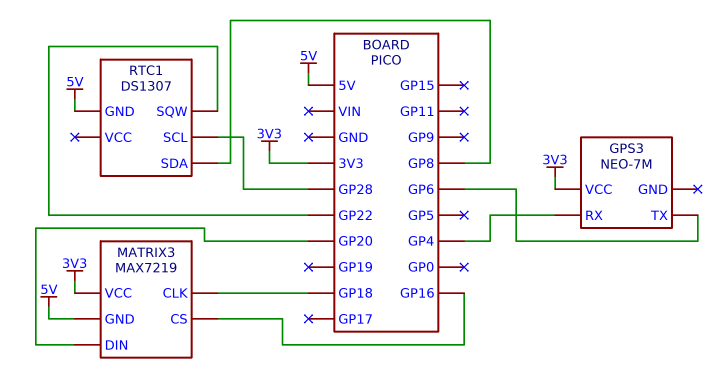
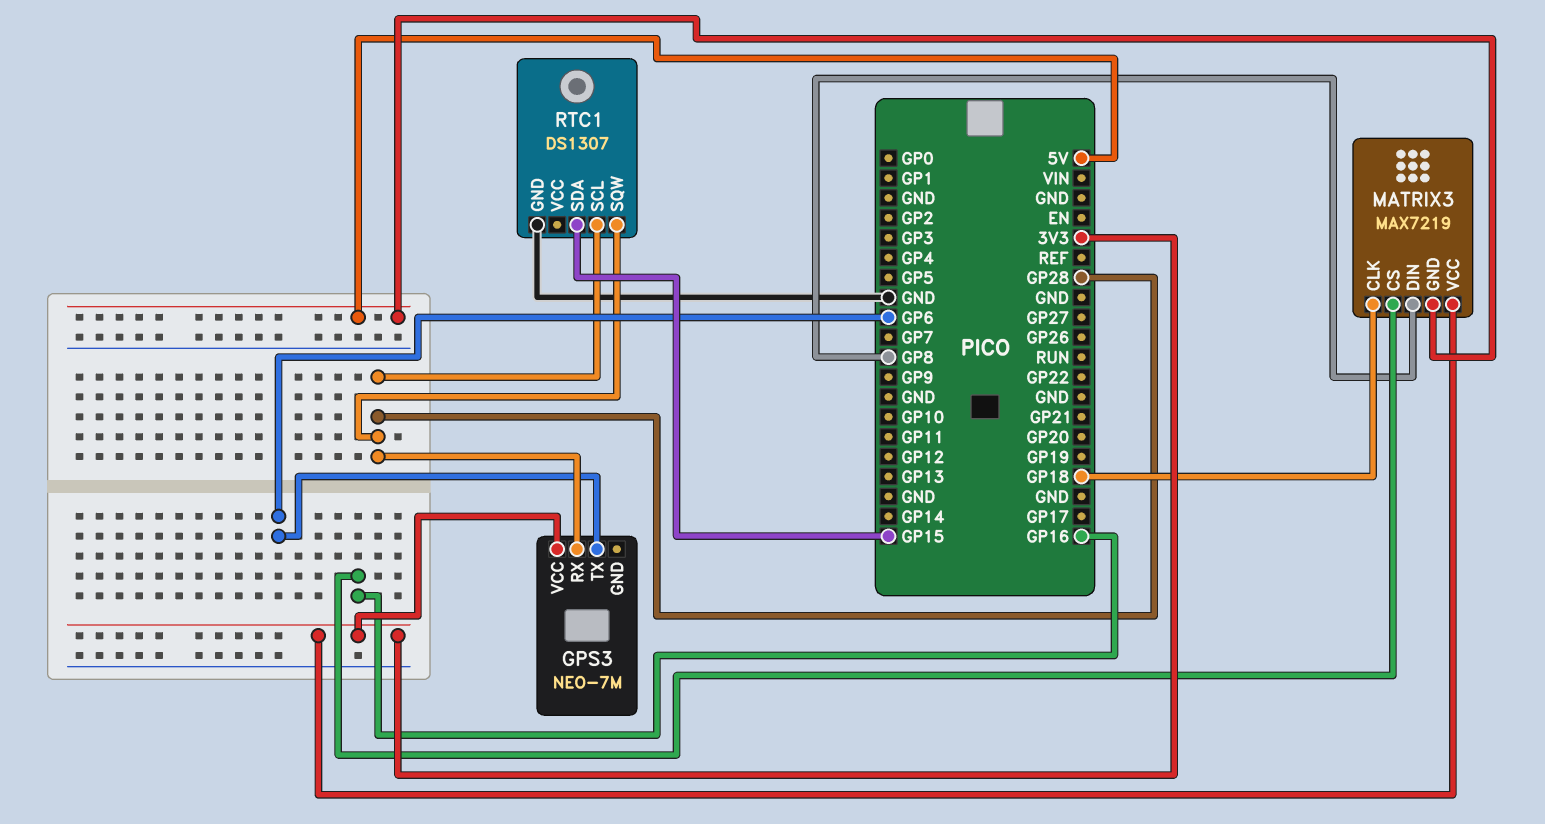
GPS3 pin RX: GP4 -> GP28
MATRIX3 pin DIN: GP20 -> GP8
RTC1 pin GND: 5V -> GND
RTC1 pin SDA: GP8 -> GP15
RTC1 pin SQW: GP22 -> GP28

